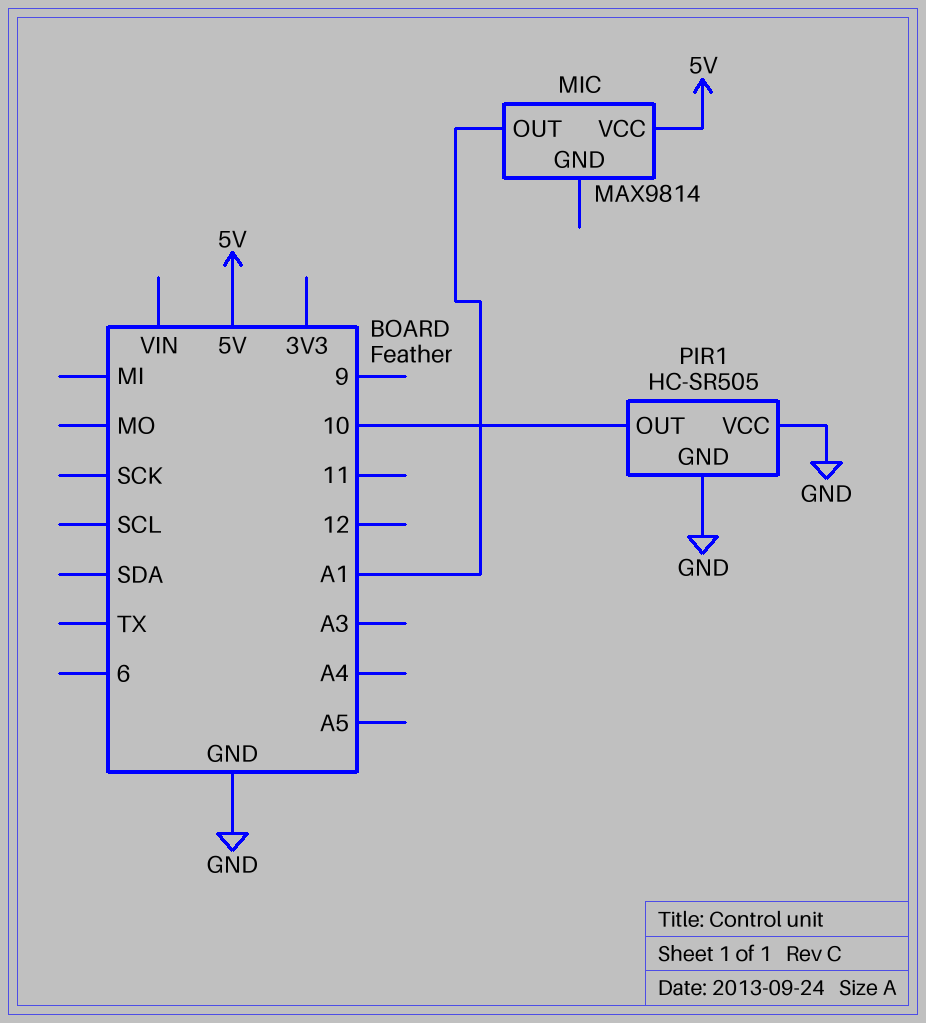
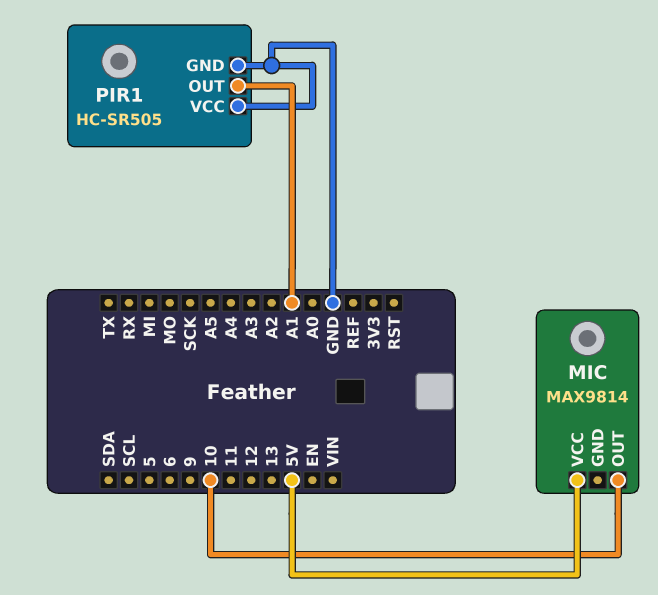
MIC pin OUT: A1 -> 10
PIR1 pin OUT: 10 -> A1

